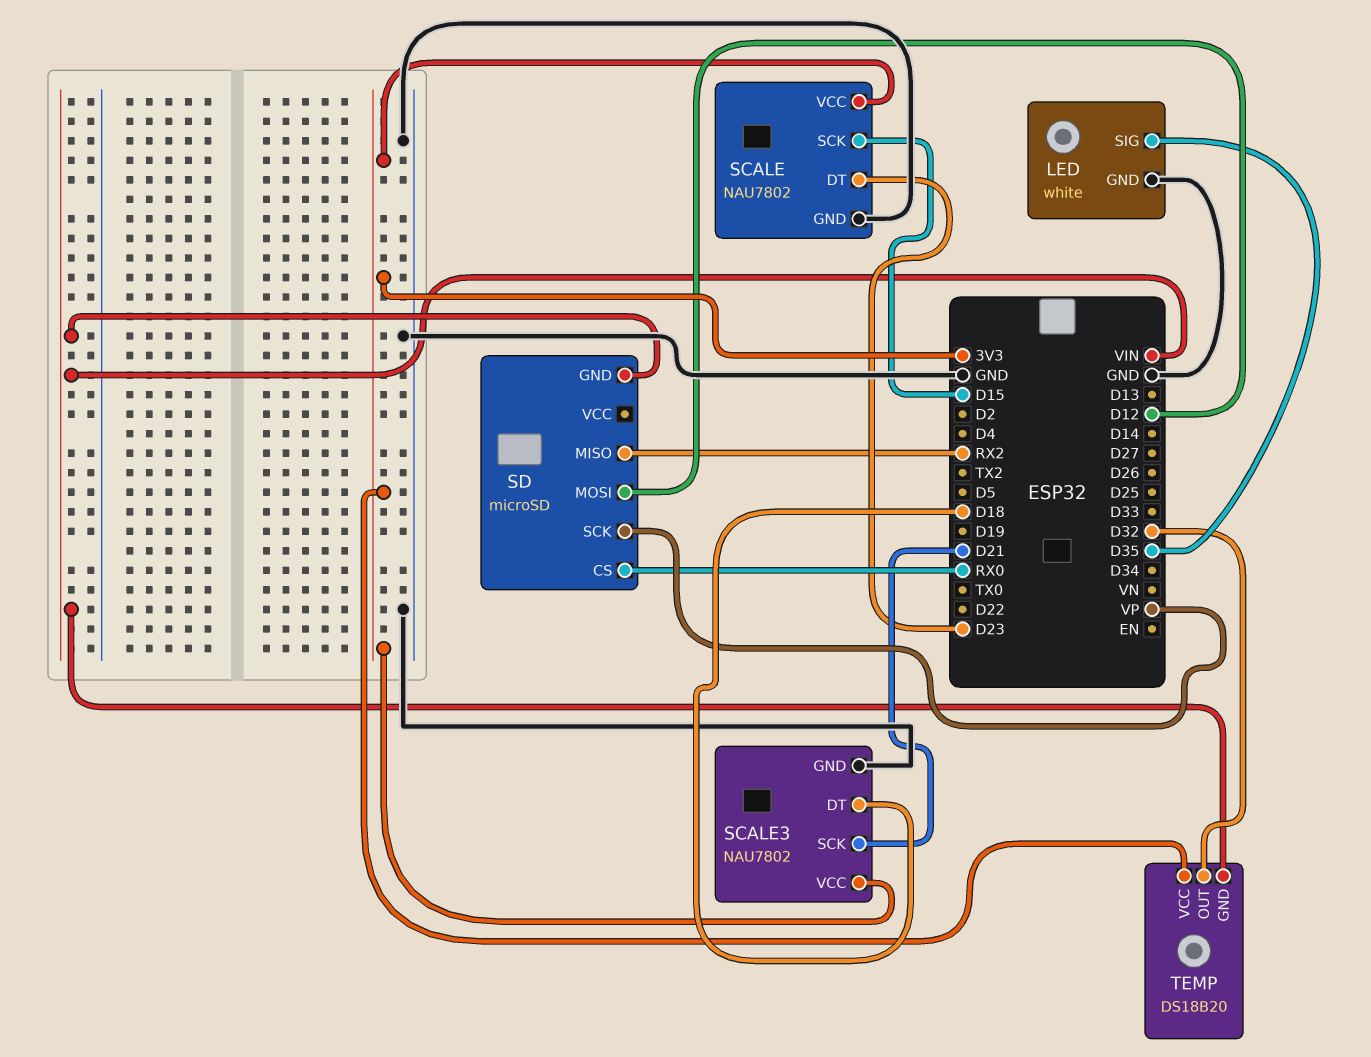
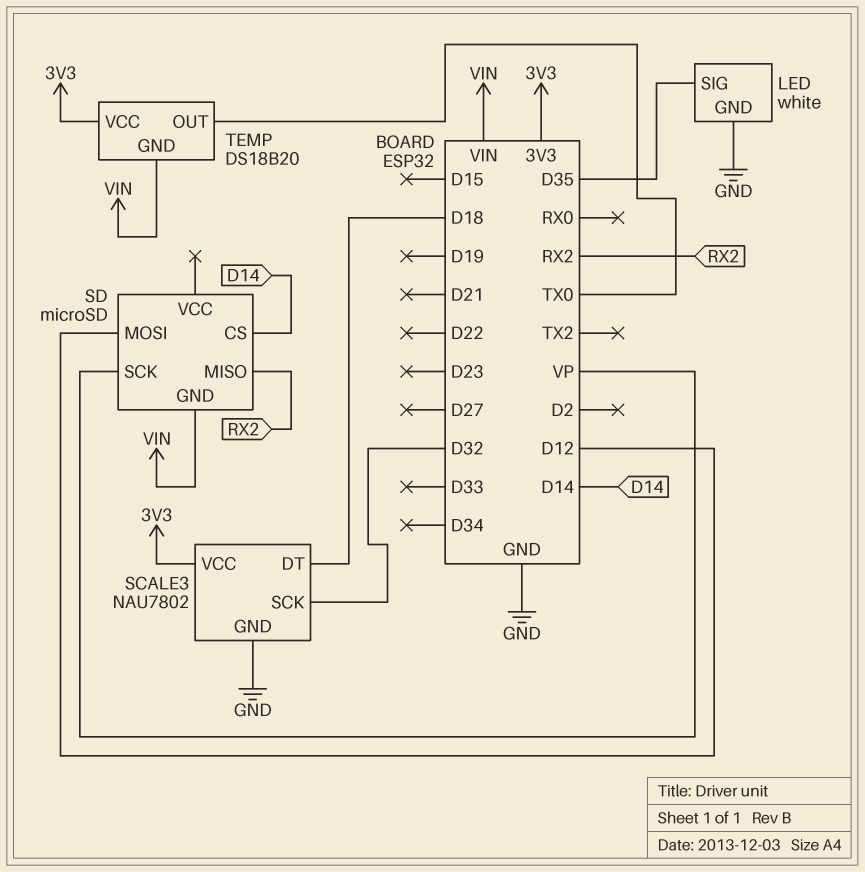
SCALE: NAU7802 -> none
SCALE pin DT: D23 -> none
SCALE pin GND: GND -> none
SCALE pin SCK: D15 -> none
SCALE pin VCC: 3V3 -> none
SCALE3 pin SCK: D21 -> D32
SD pin CS: RX0 -> D14
TEMP pin OUT: D32 -> TX0

